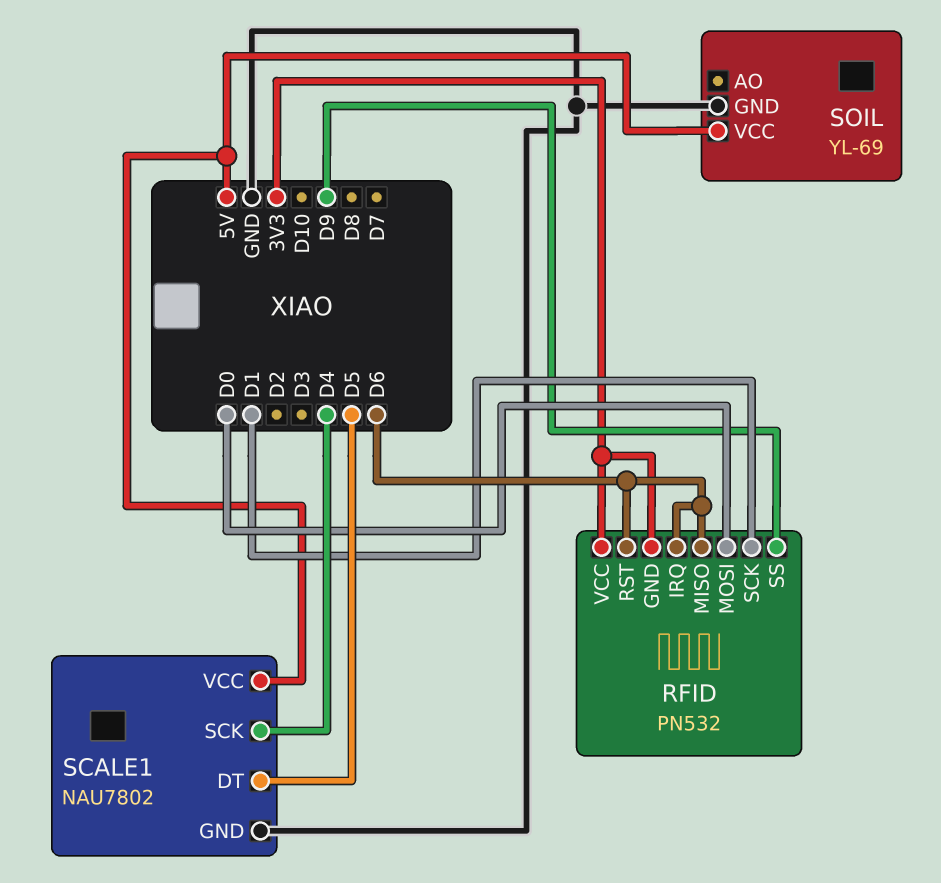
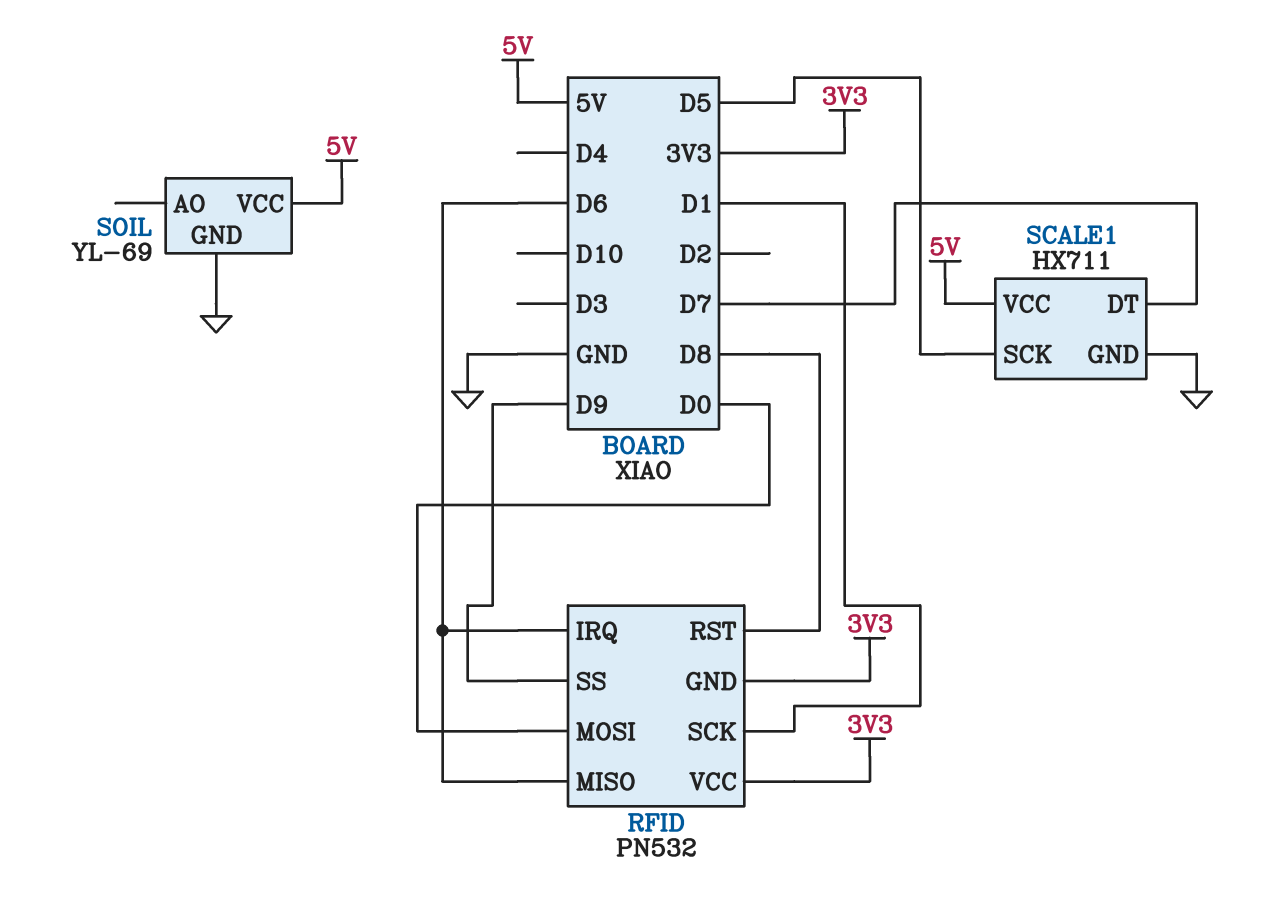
RFID pin RST: D6 -> D8
SCALE1: NAU7802 -> HX711
SCALE1 pin DT: D5 -> D7
SCALE1 pin SCK: D4 -> D5

